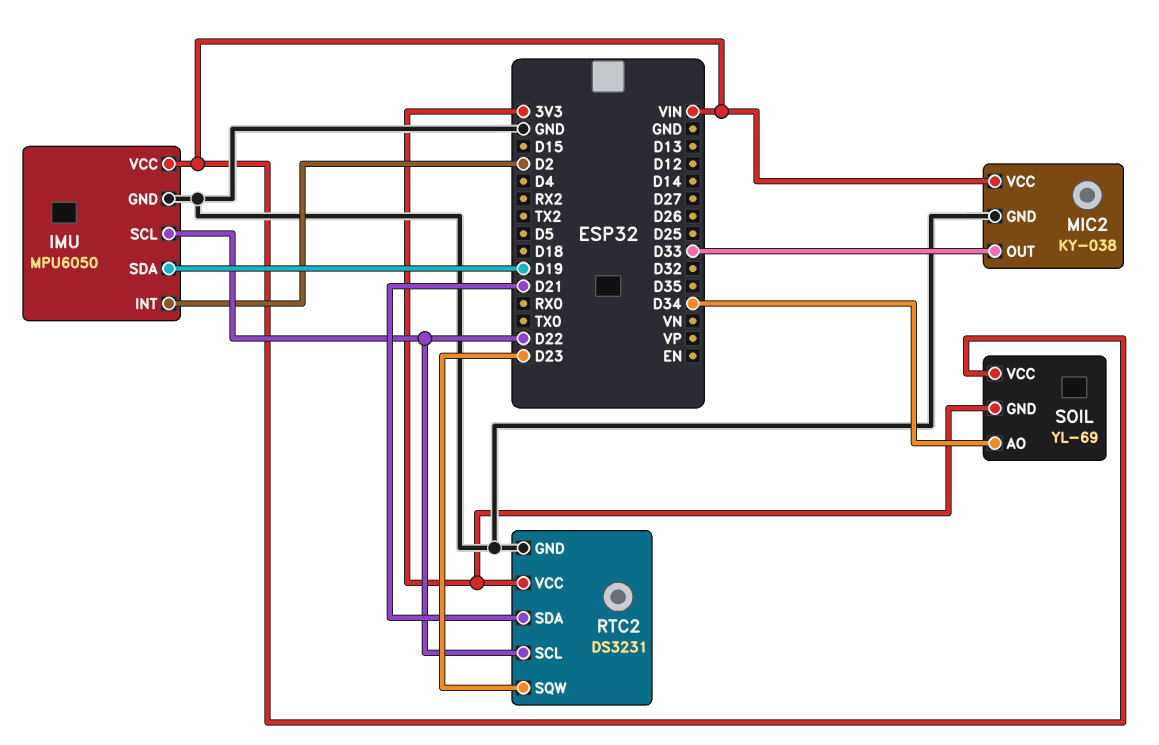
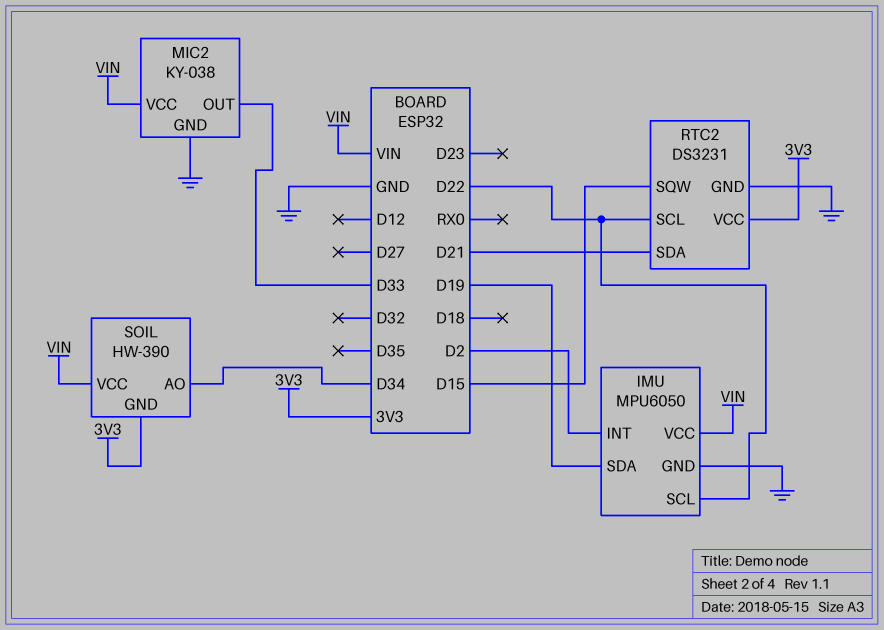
RTC2 pin SQW: D23 -> D15
SOIL: YL-69 -> HW-390

